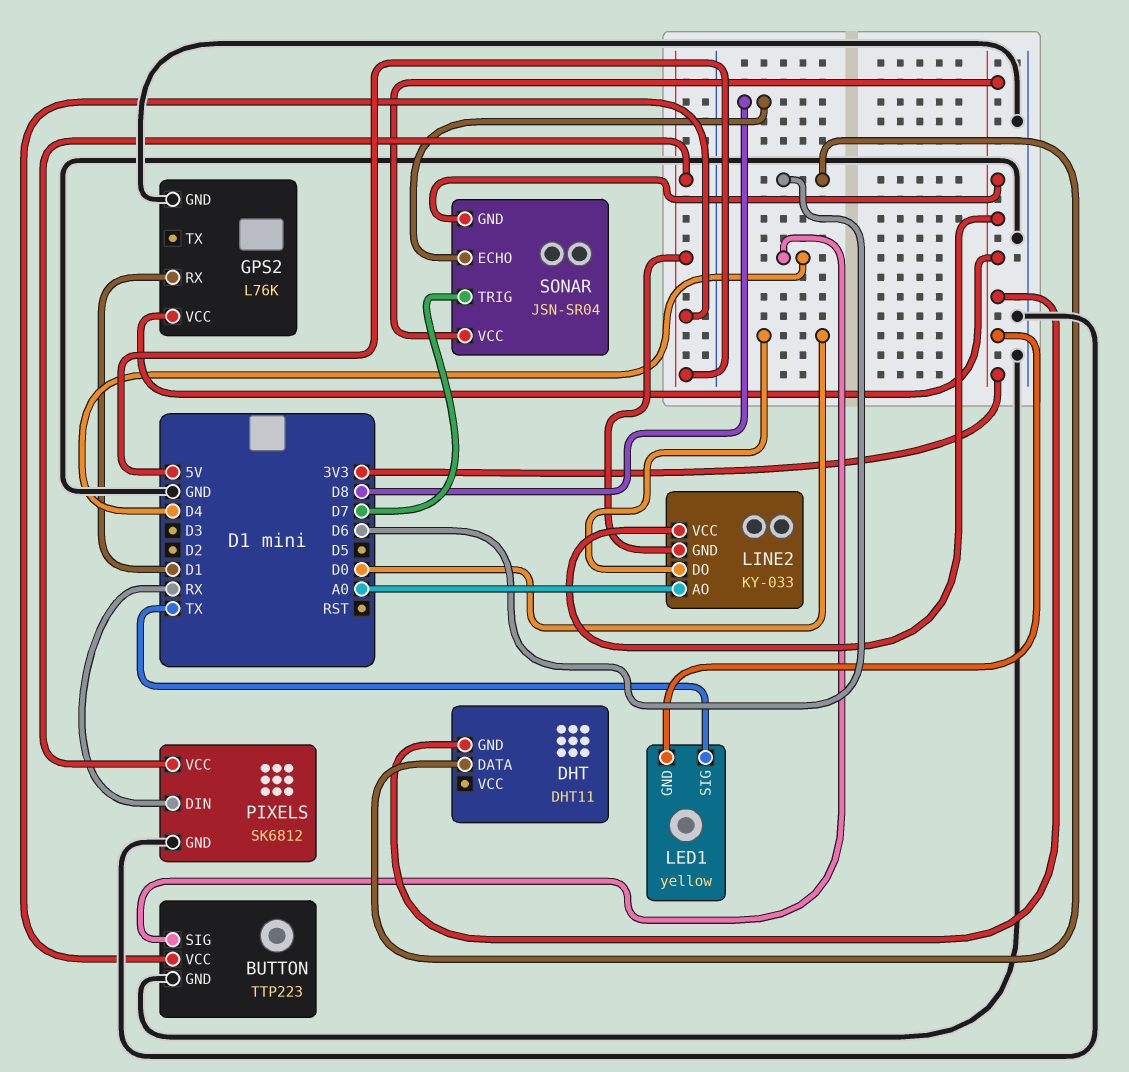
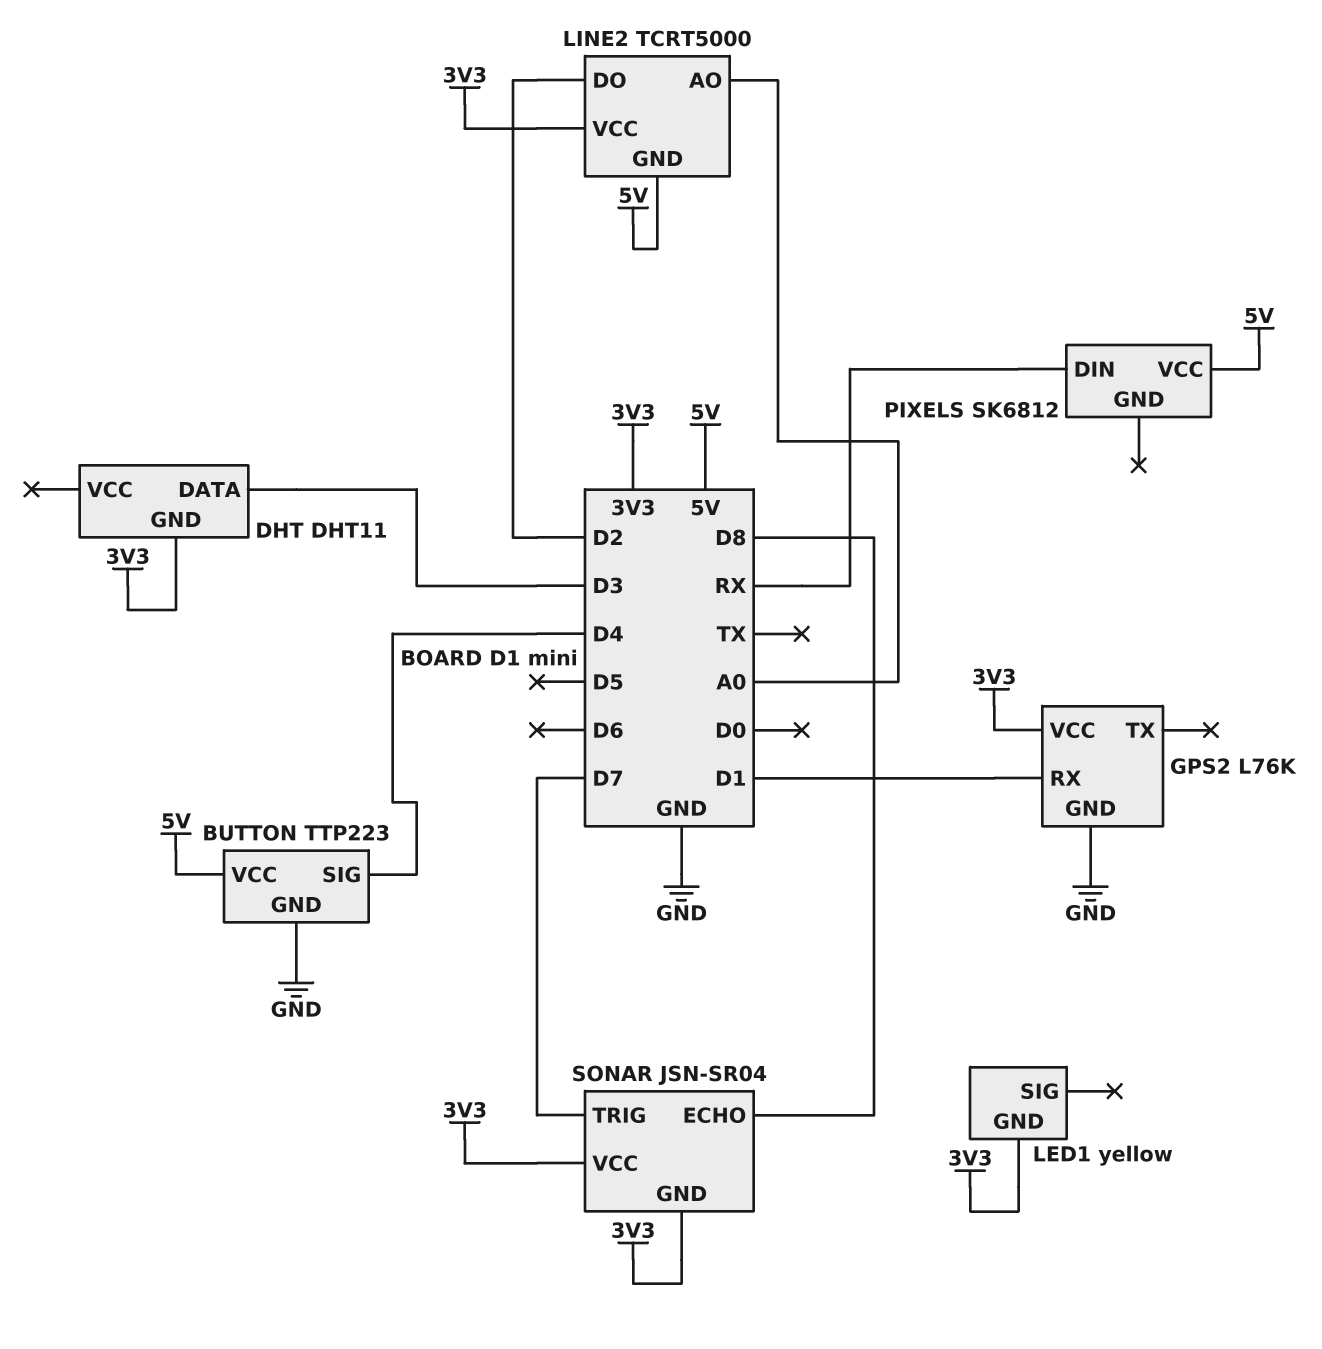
DHT pin DATA: D6 -> D3
LED1 pin SIG: TX -> none
LINE2: KY-033 -> TCRT5000
LINE2 pin DO: D0 -> D2
PIXELS pin GND: GND -> none

